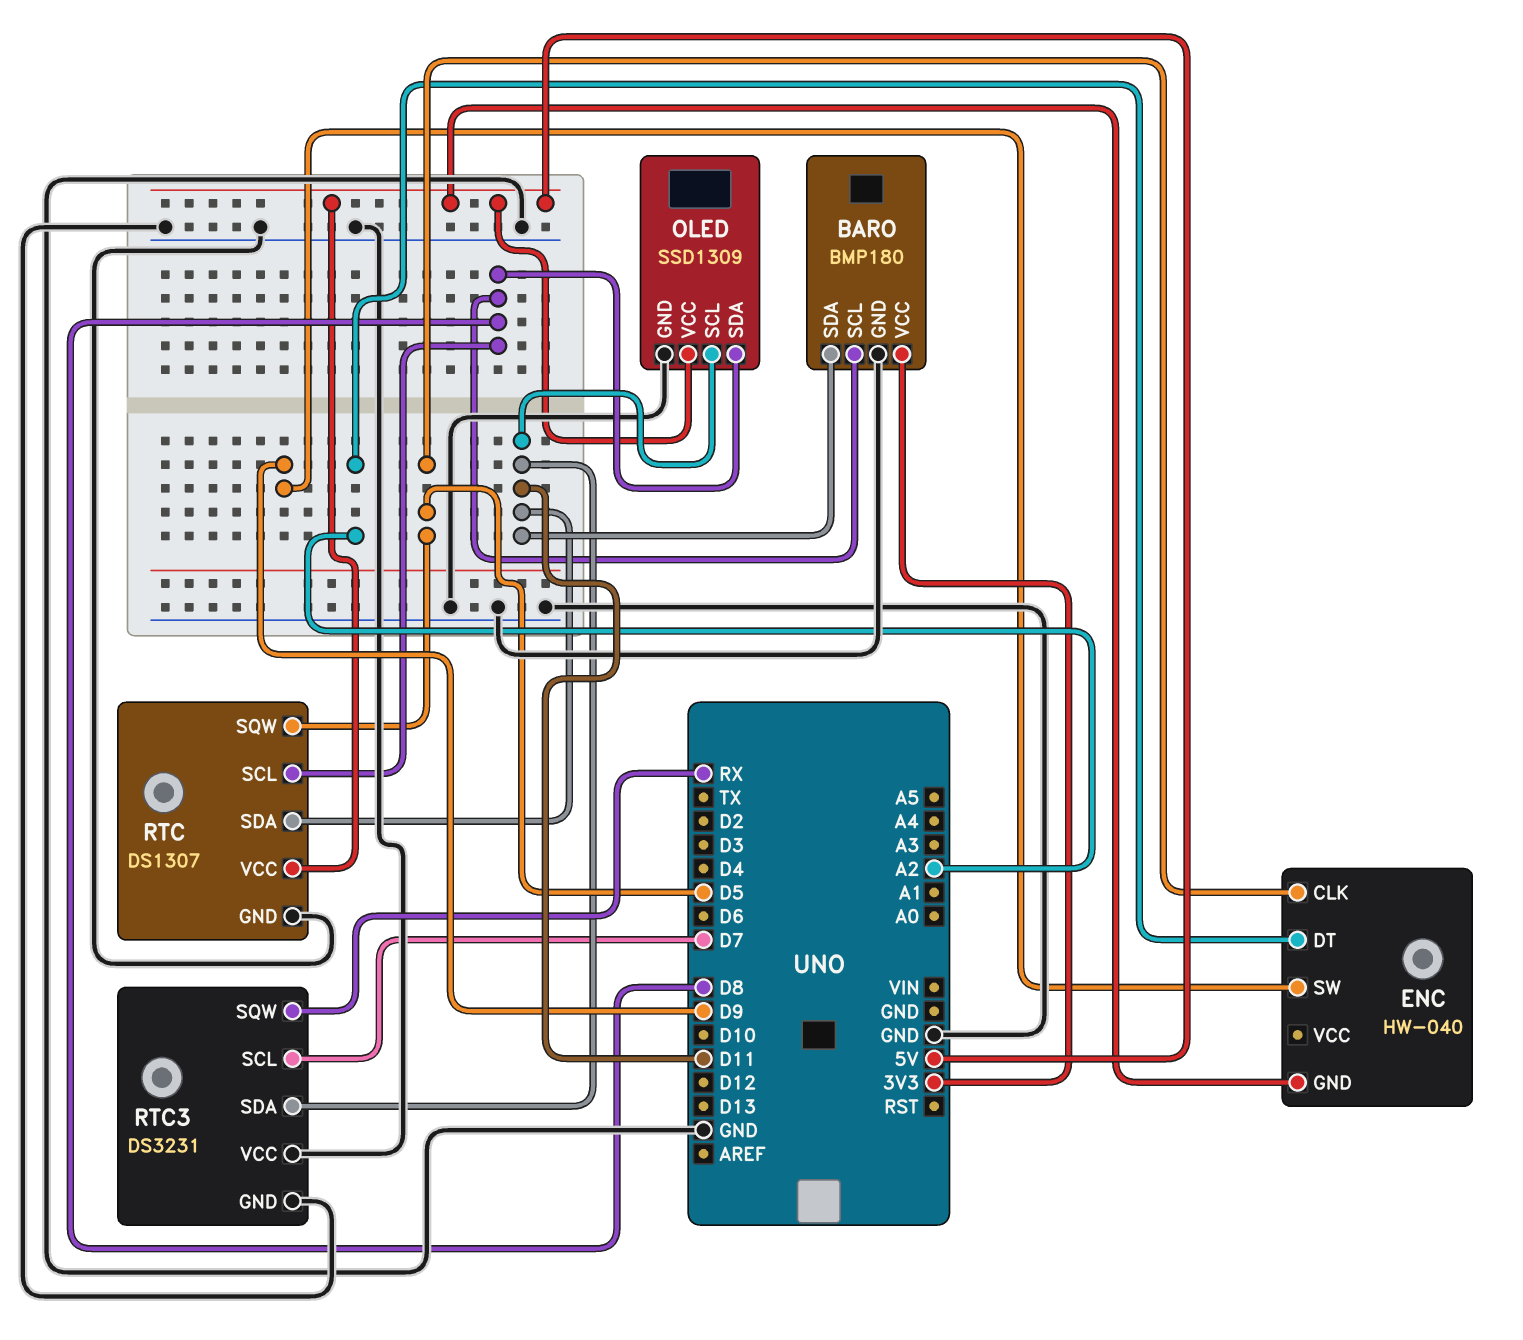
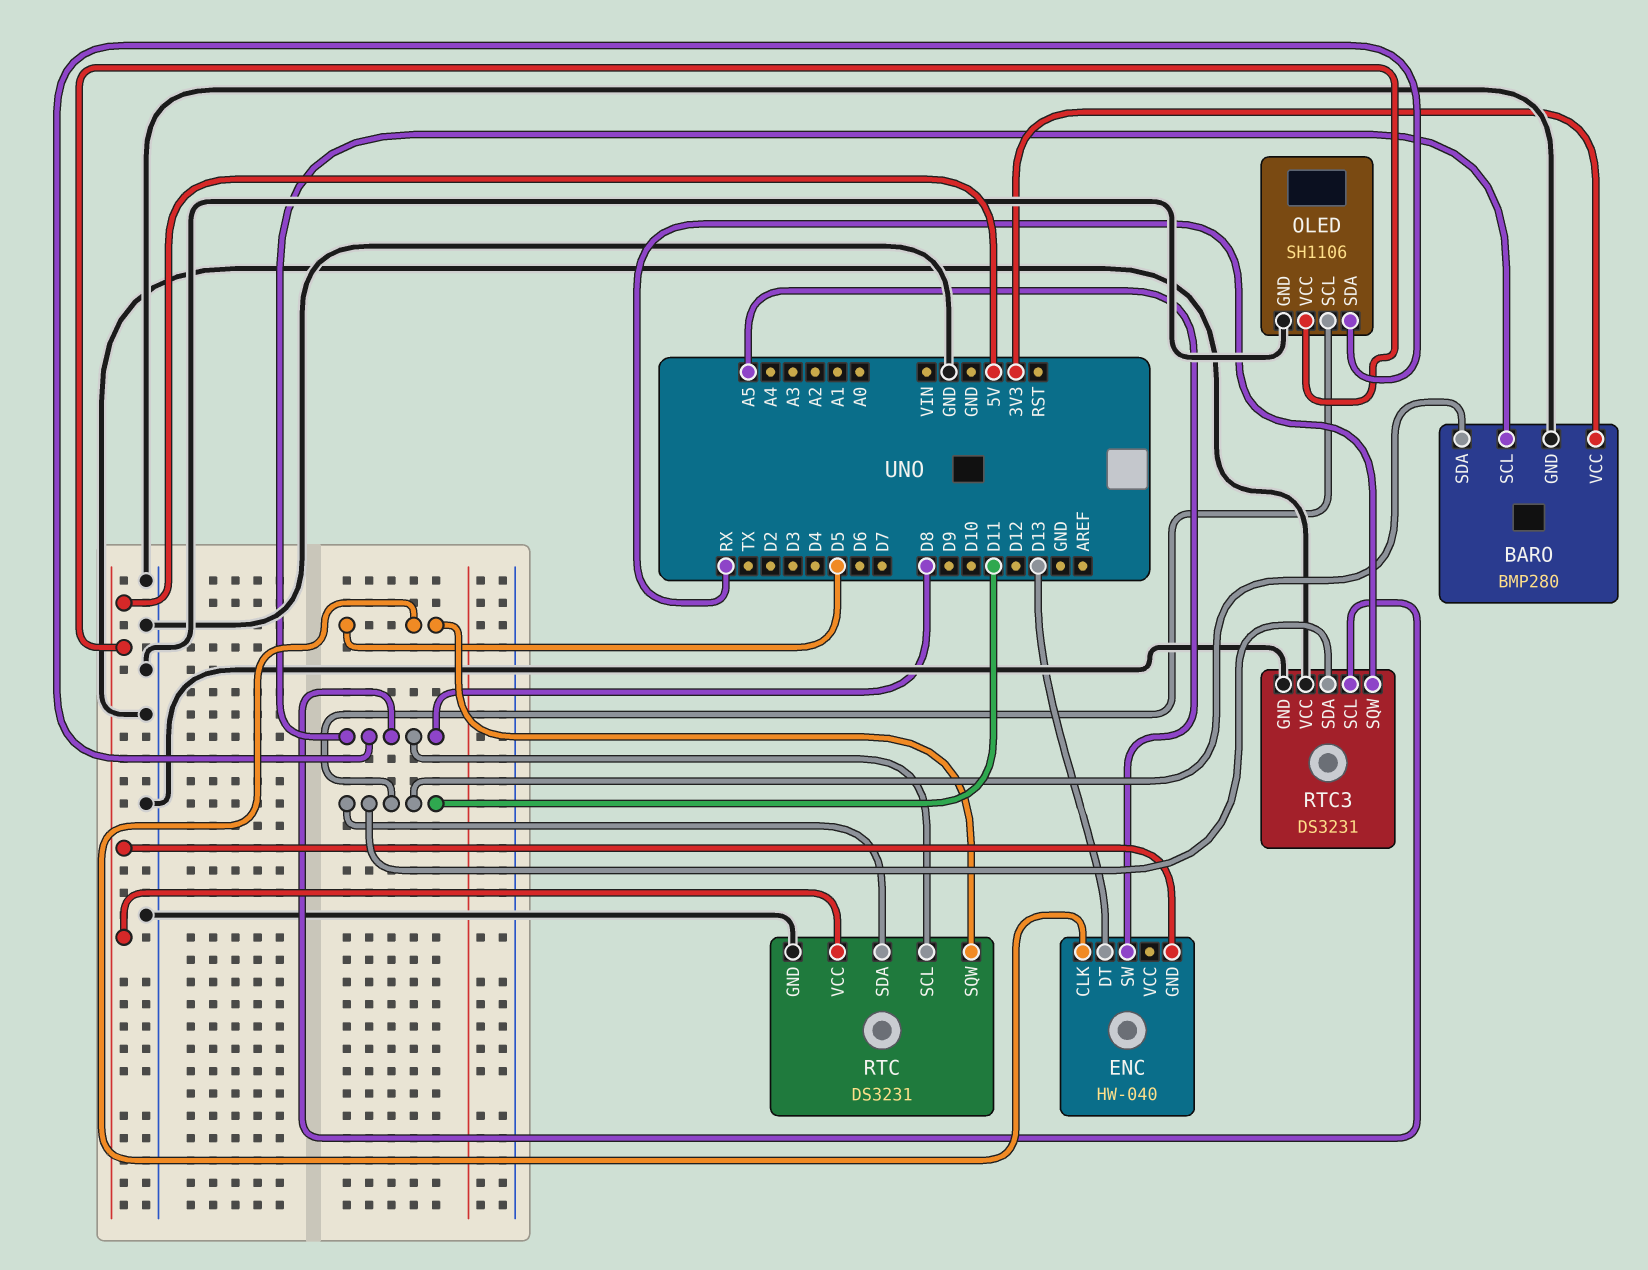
BARO: BMP180 -> BMP280
ENC pin DT: A2 -> D13
ENC pin SW: D9 -> A5
OLED: SSD1309 -> SH1106
RTC: DS1307 -> DS3231
RTC3 pin SCL: D7 -> D8

